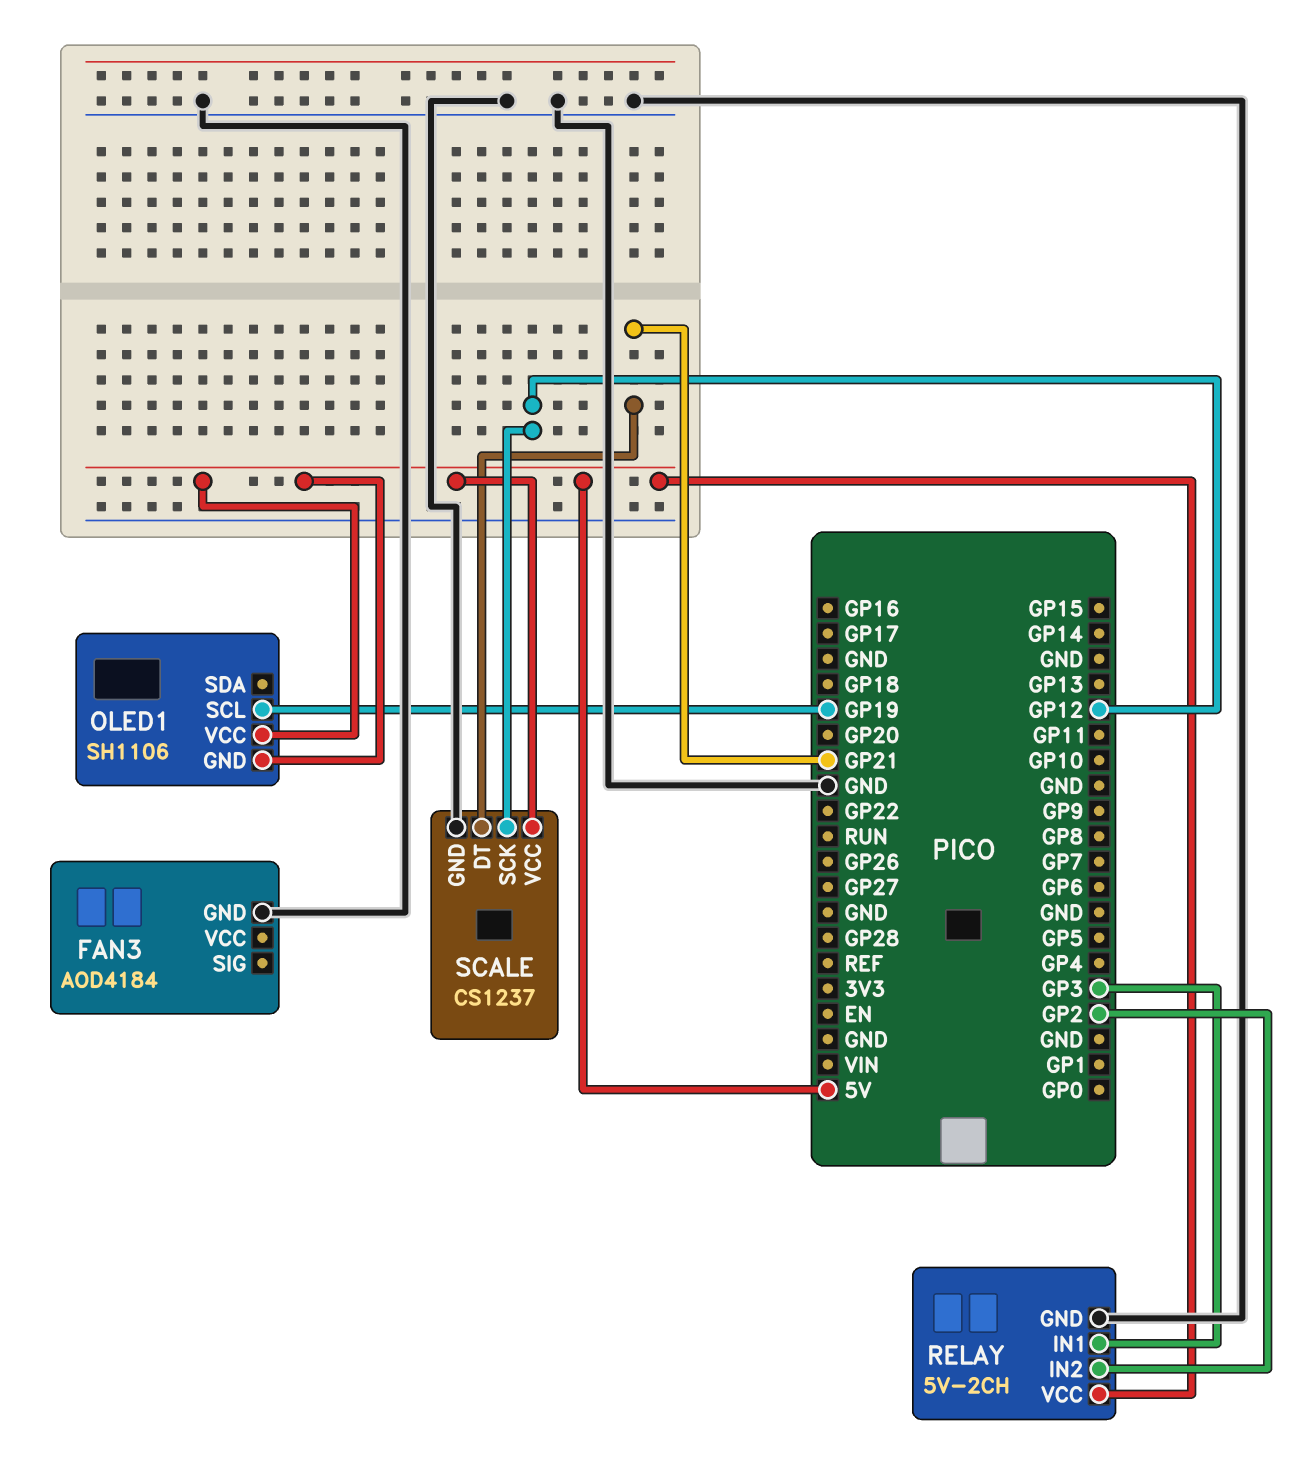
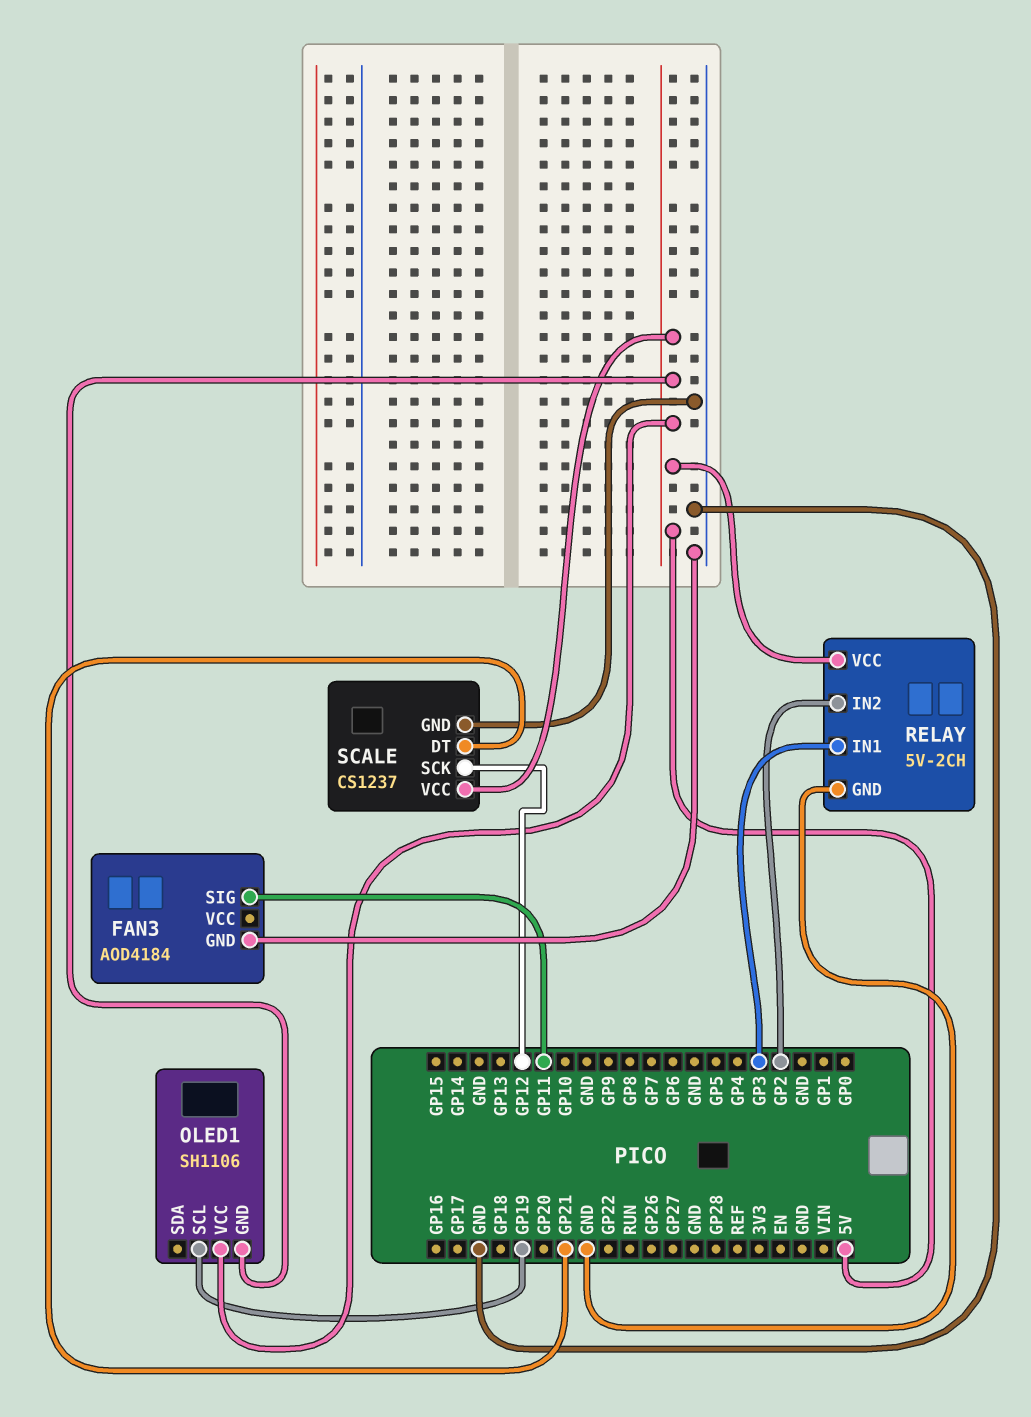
FAN3 pin SIG: none -> GP11

